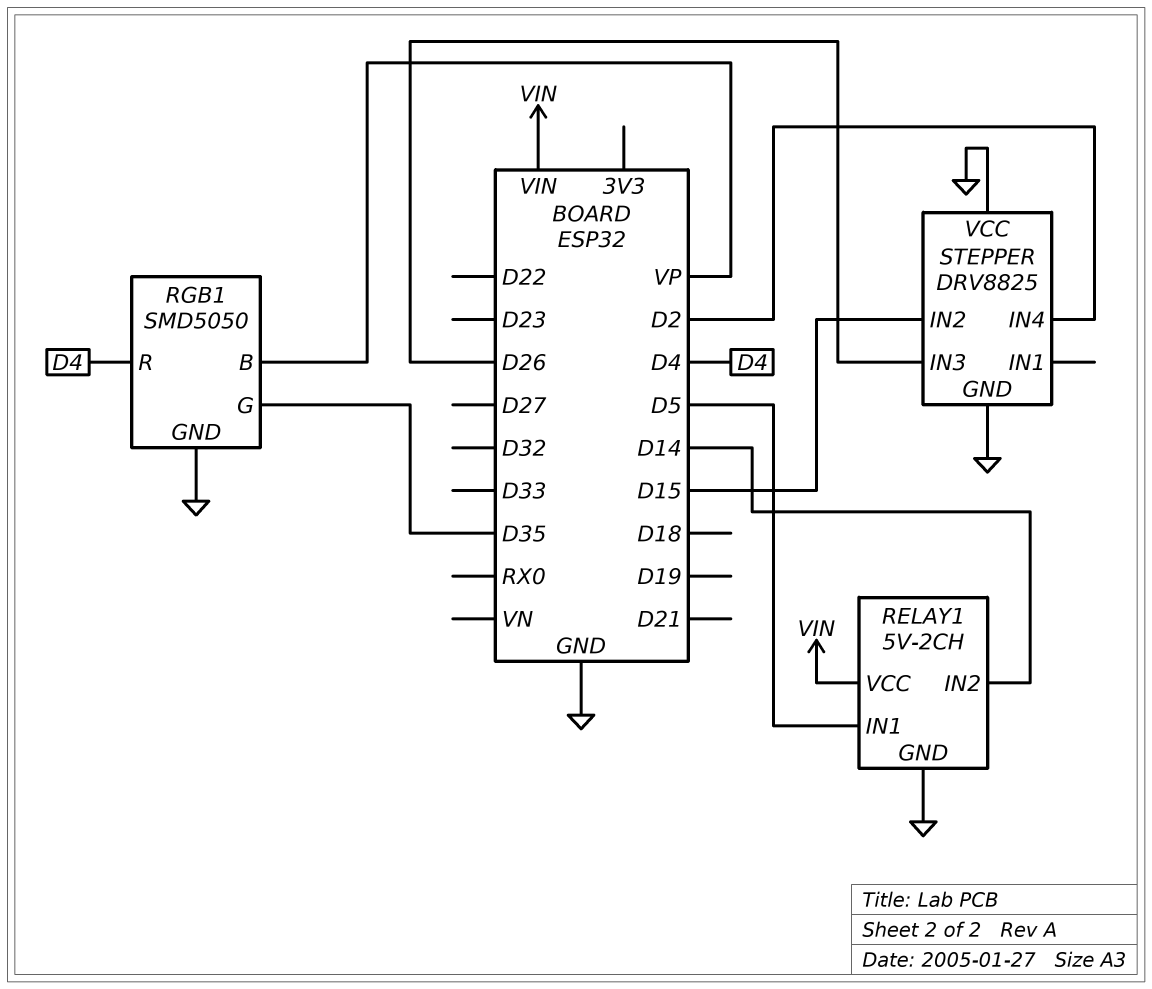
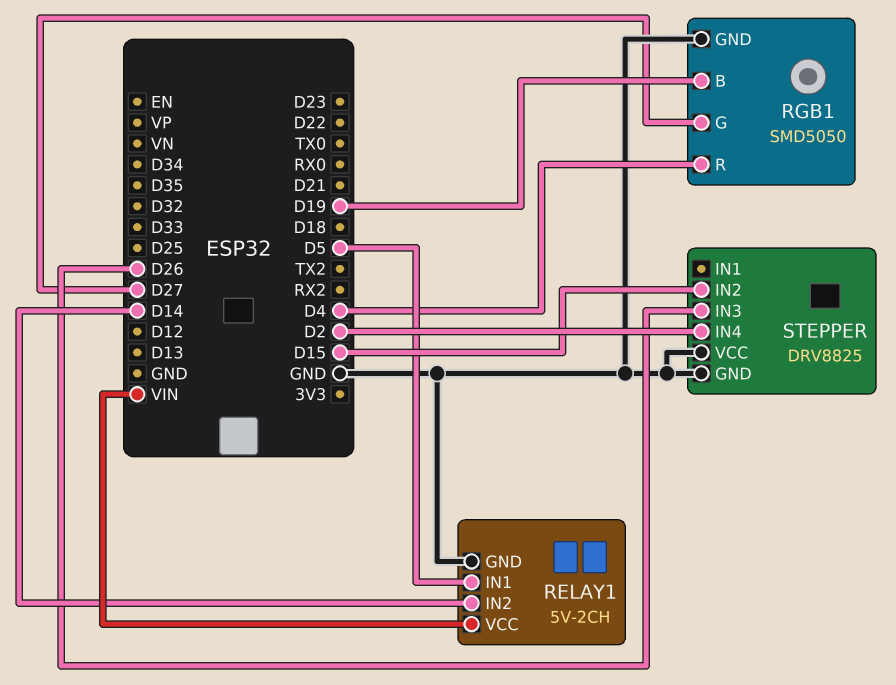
RGB1 pin B: VP -> D19
RGB1 pin G: D35 -> D27

